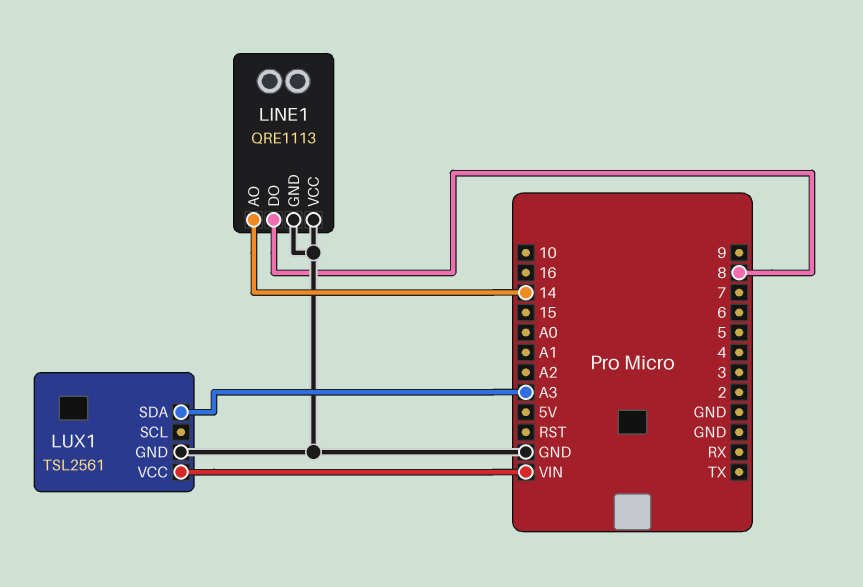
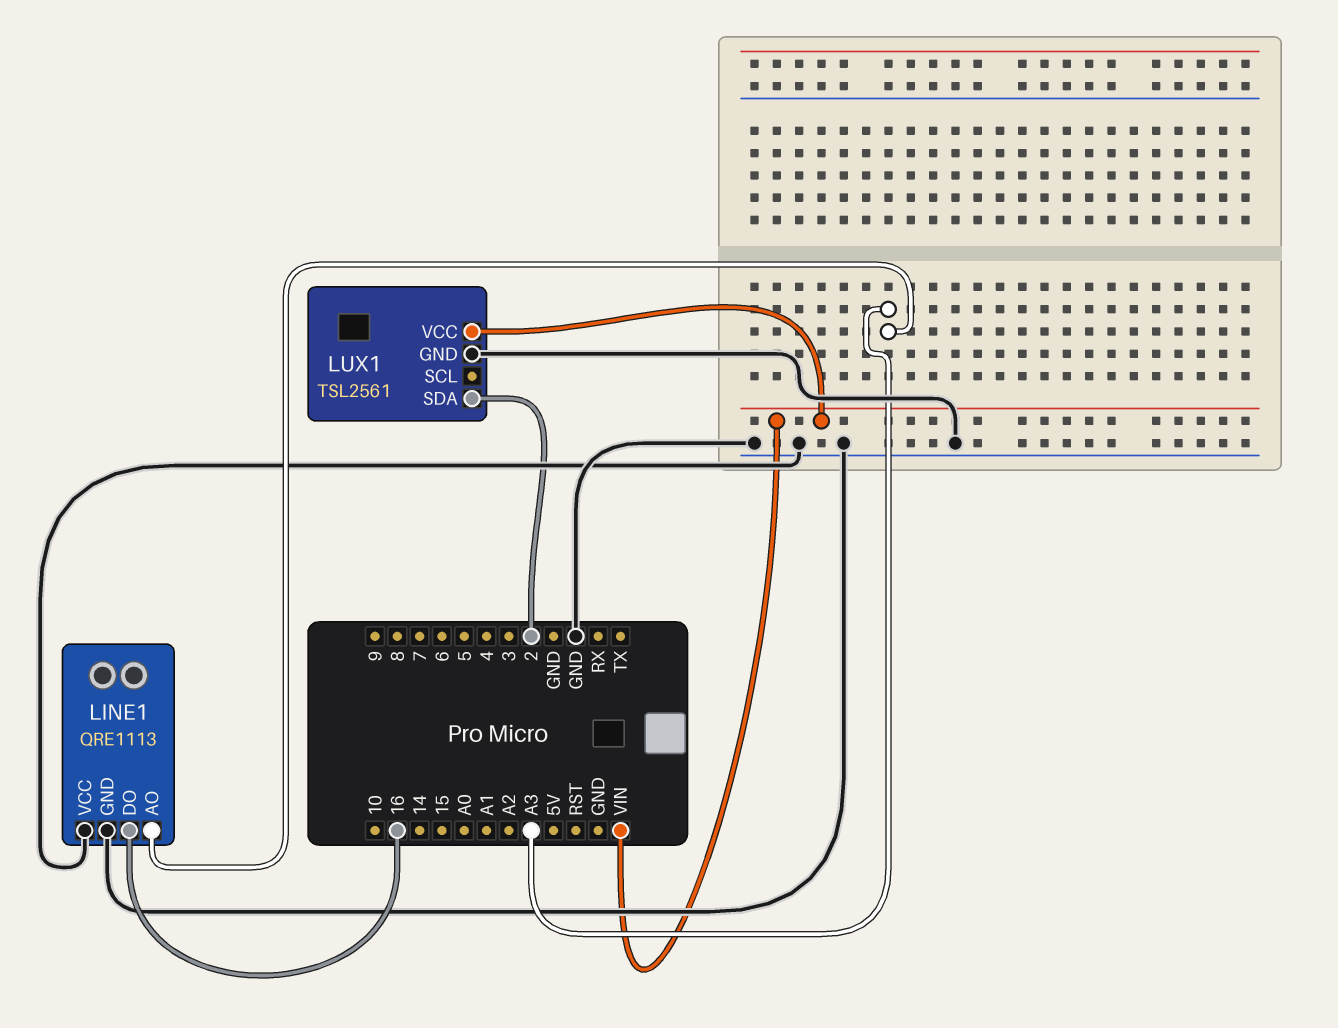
LINE1 pin AO: 14 -> A3
LINE1 pin DO: 8 -> 16
LUX1 pin SDA: A3 -> 2

